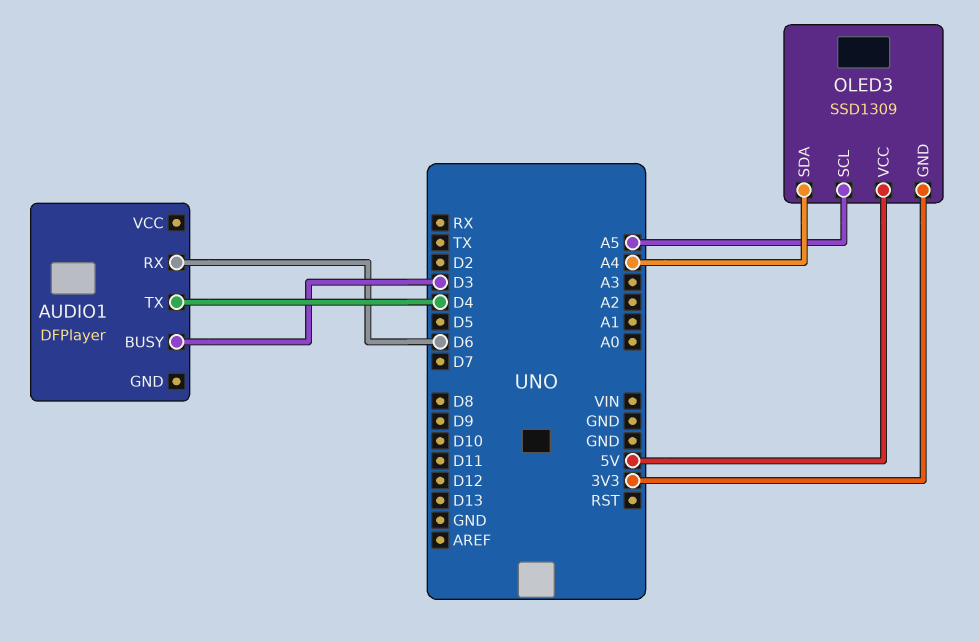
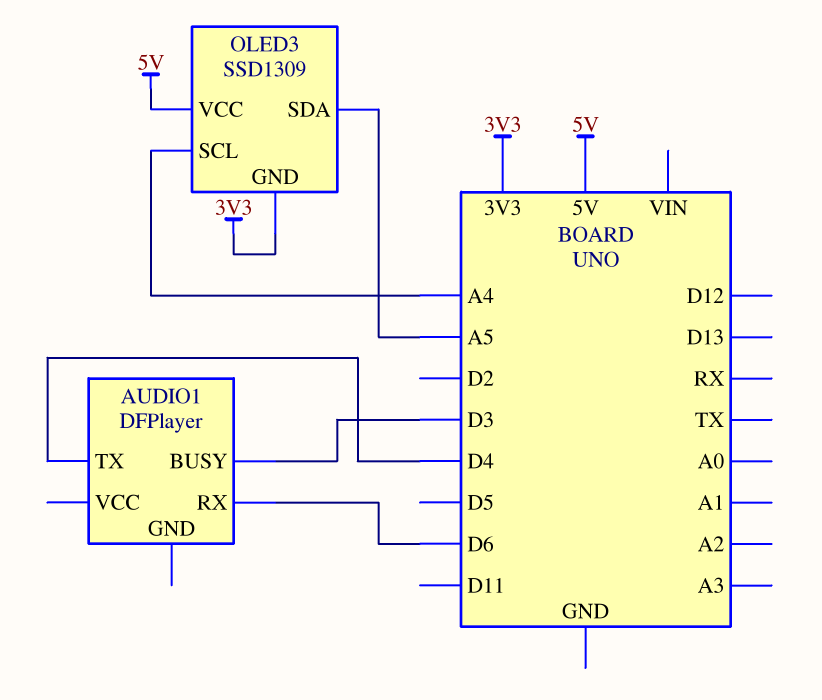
OLED3 pin SCL: A5 -> A4
OLED3 pin SDA: A4 -> A5

